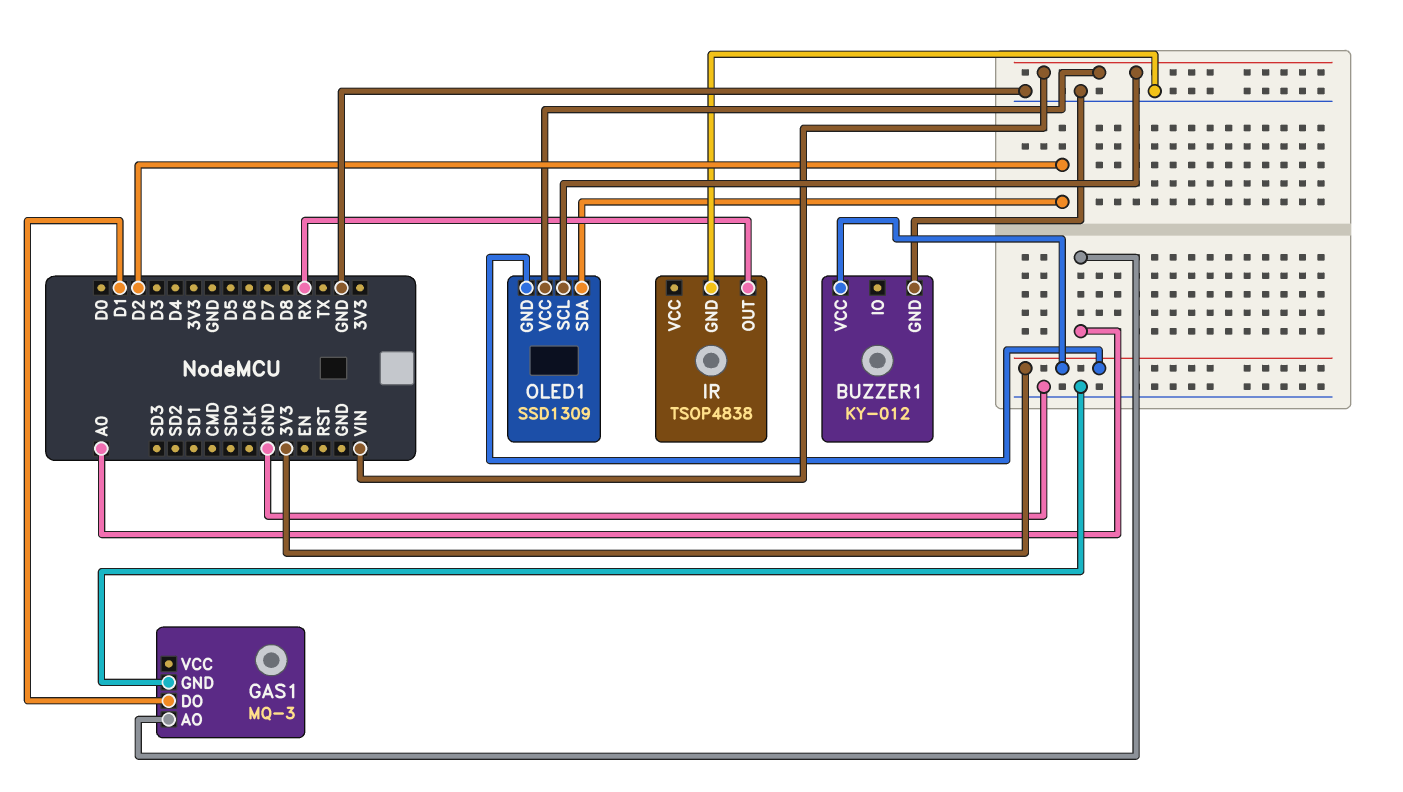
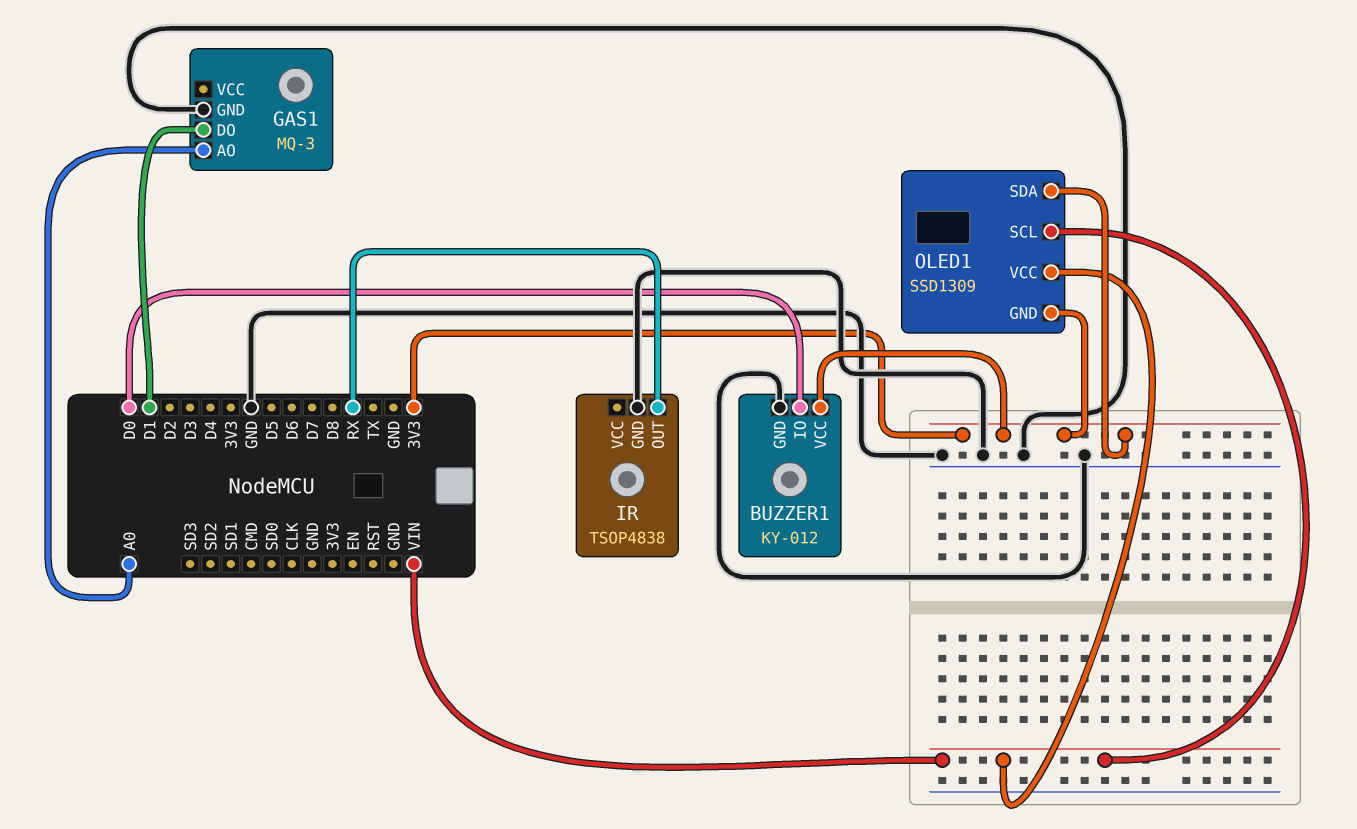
BUZZER1 pin IO: none -> D0
OLED1 pin SDA: D2 -> 3V3

